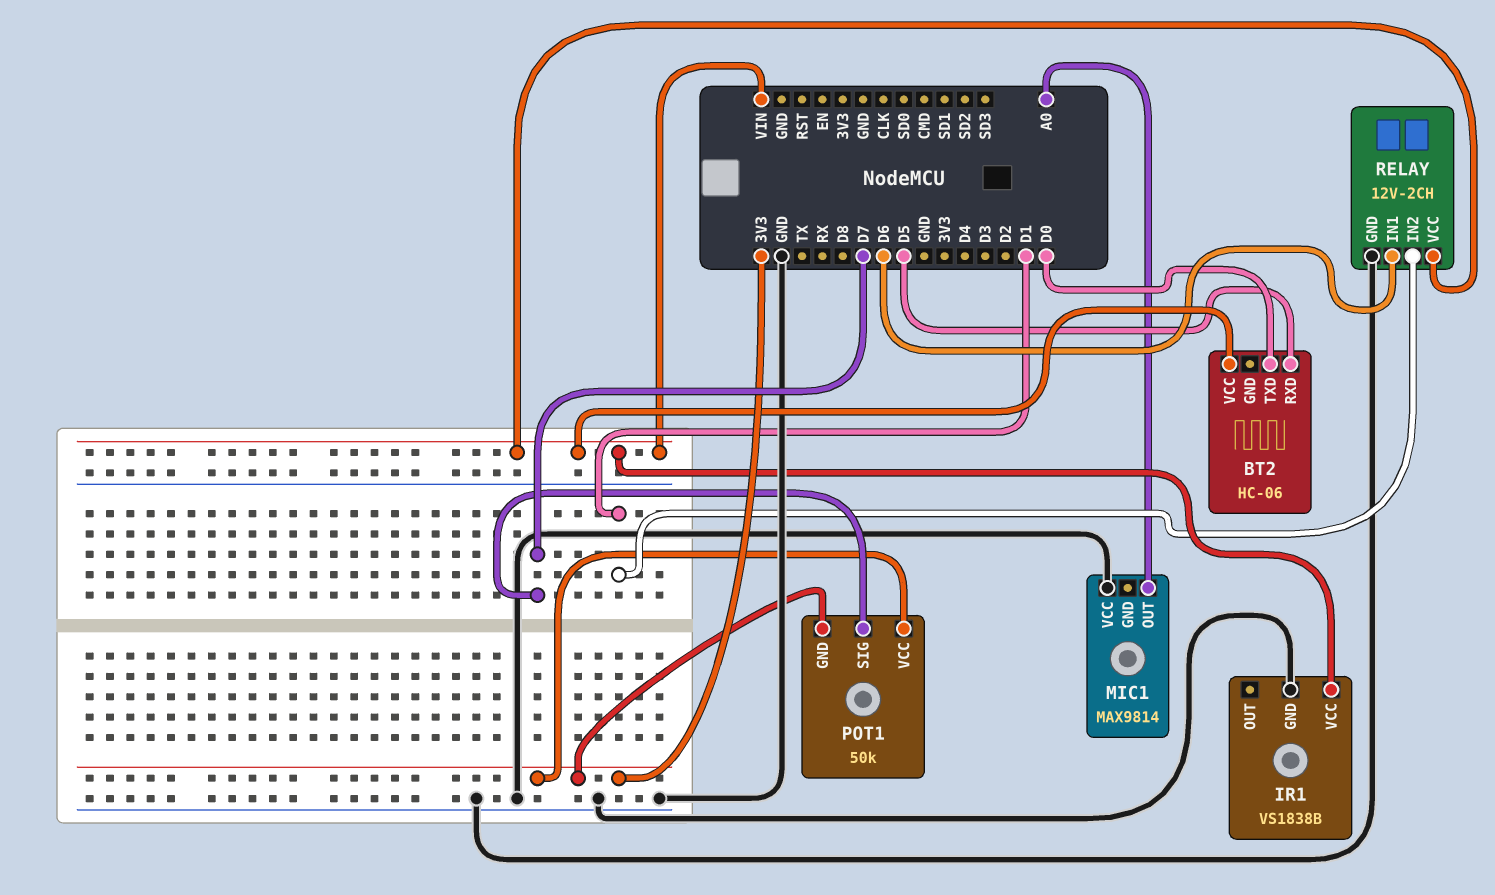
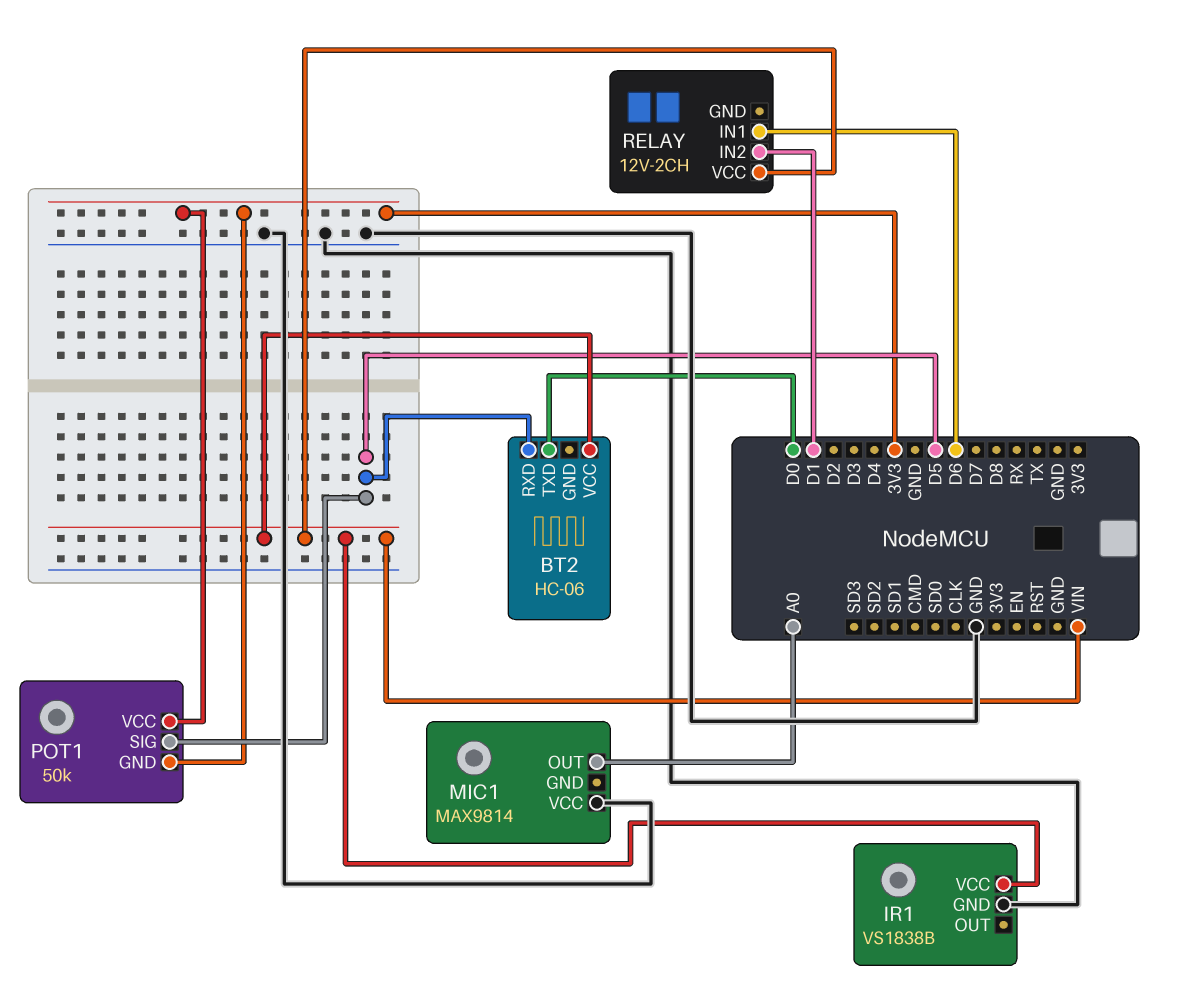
POT1 pin SIG: D7 -> D5
RELAY pin GND: GND -> none

